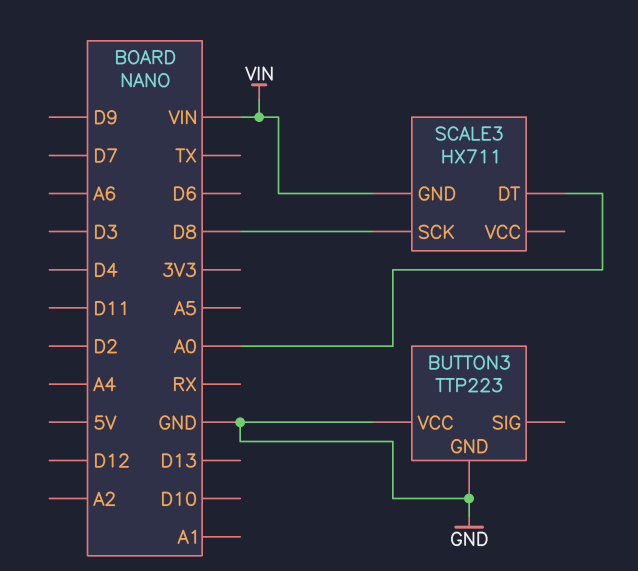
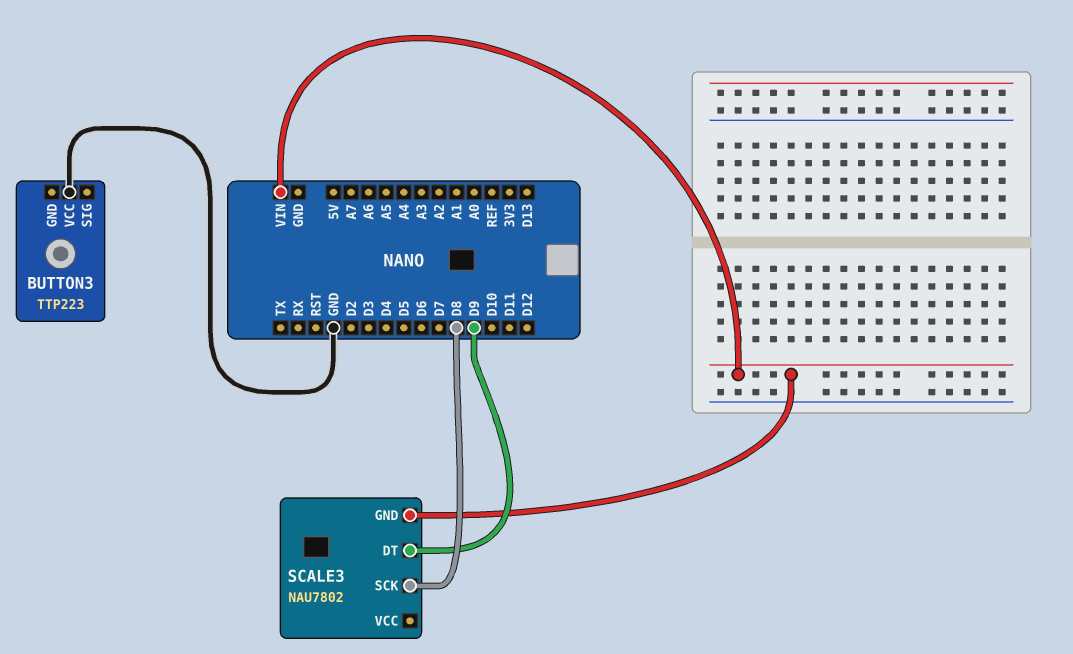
BUTTON3 pin GND: GND -> none
SCALE3: HX711 -> NAU7802
SCALE3 pin DT: A0 -> D9

